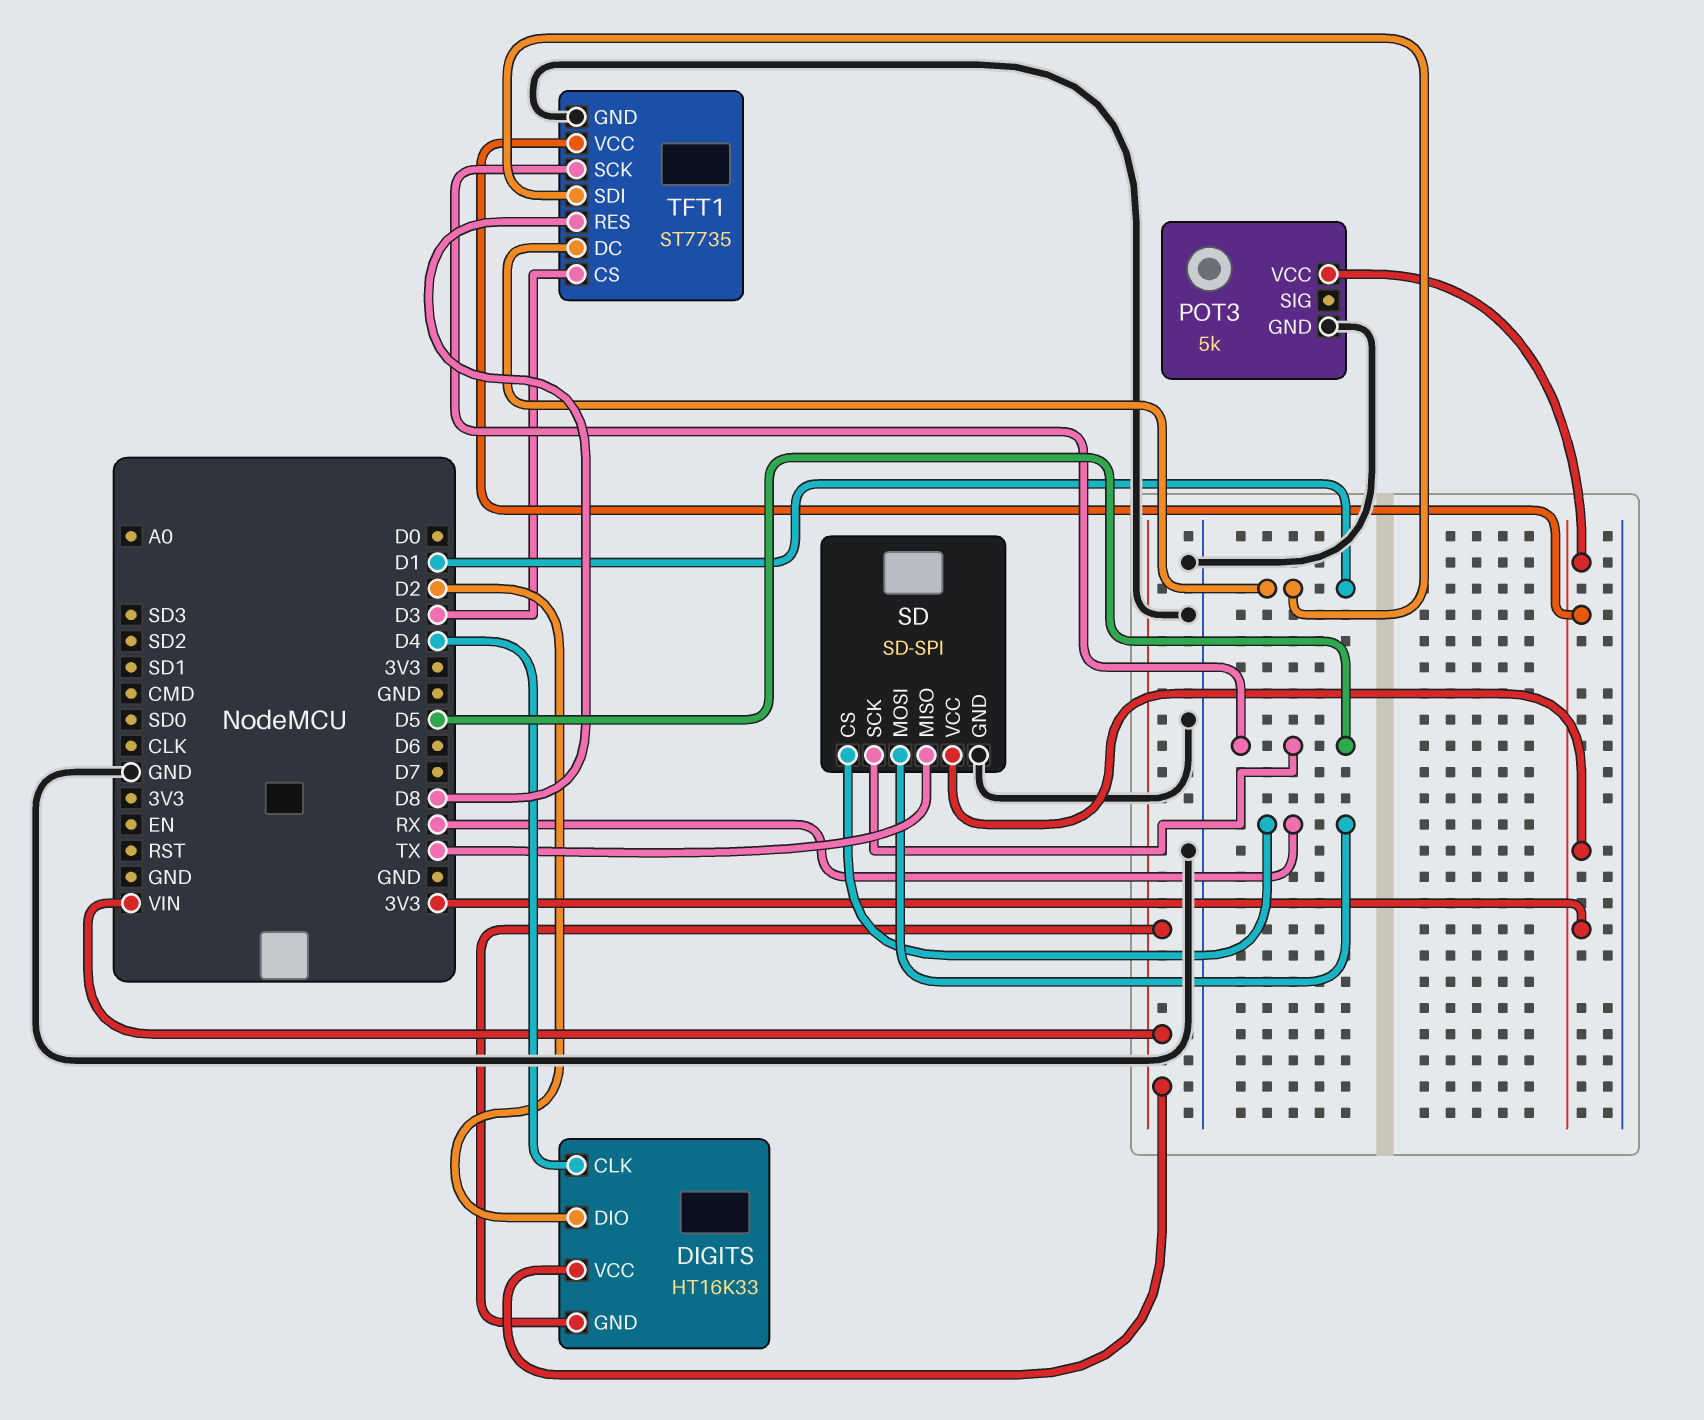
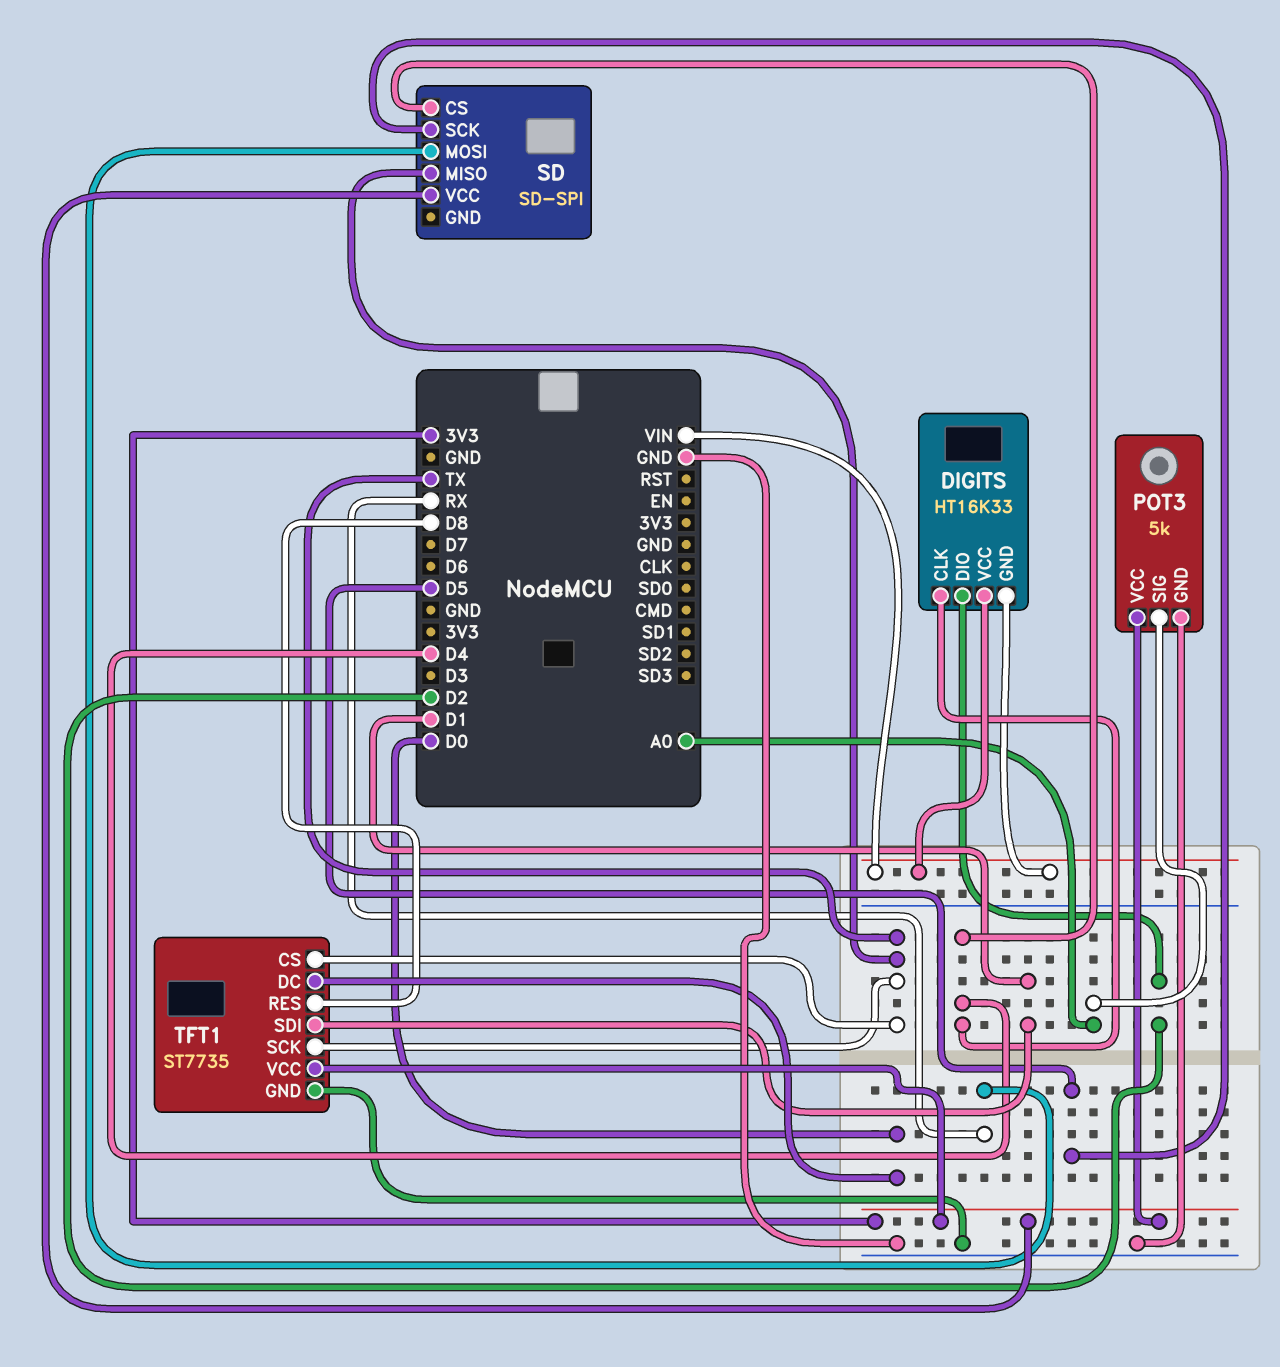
POT3 pin SIG: none -> A0
SD pin CS: RX -> D4
SD pin GND: GND -> none
TFT1 pin CS: D3 -> TX
TFT1 pin DC: D1 -> D0
TFT1 pin SCK: D5 -> TX

